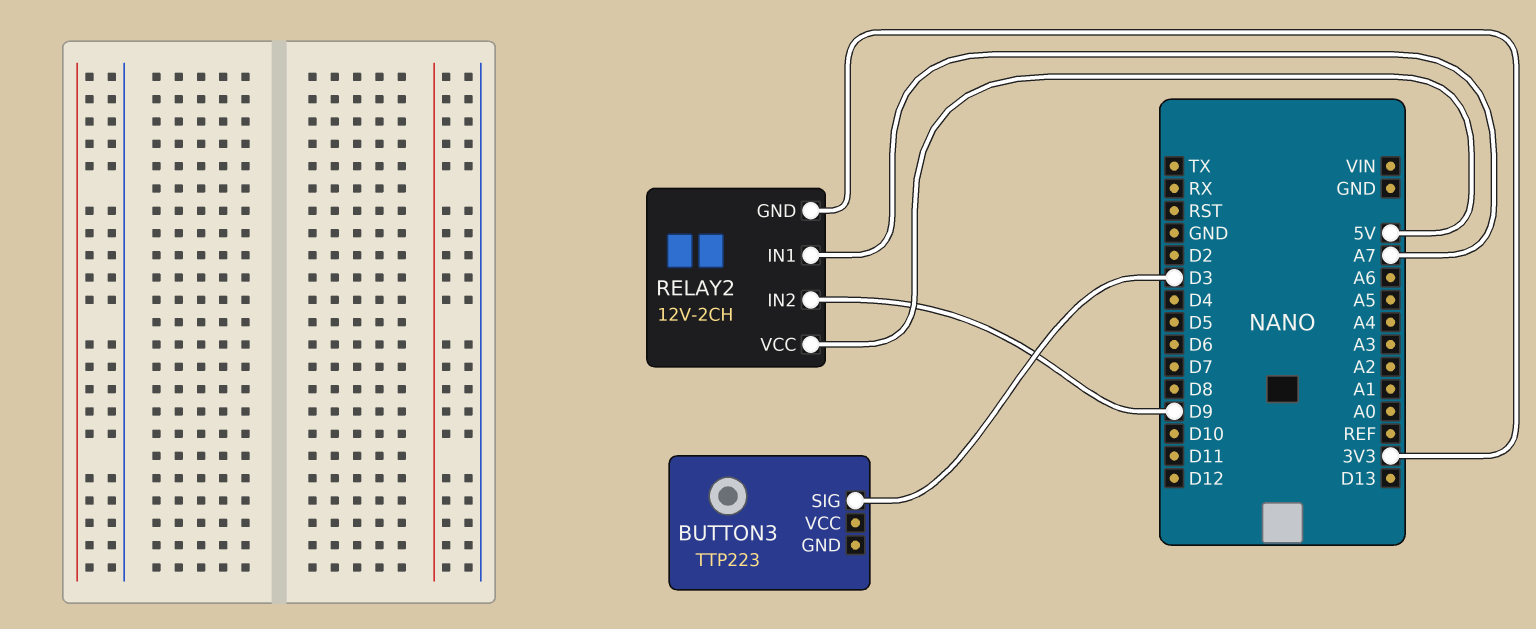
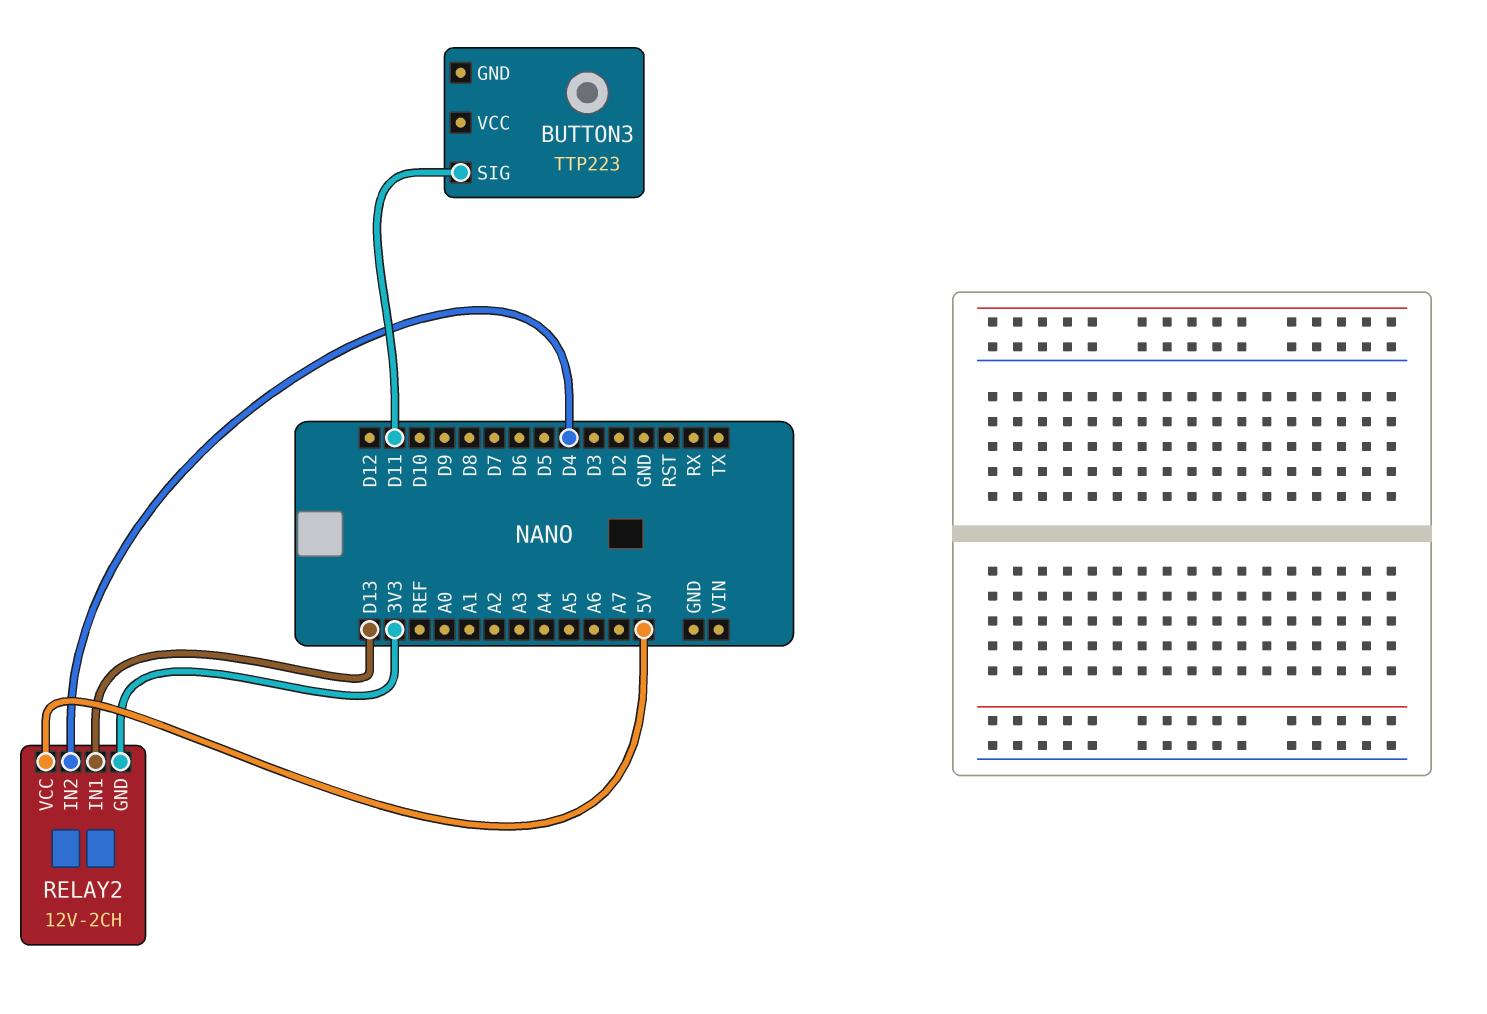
BUTTON3 pin SIG: D3 -> D11
RELAY2 pin IN1: A7 -> D13
RELAY2 pin IN2: D9 -> D4

